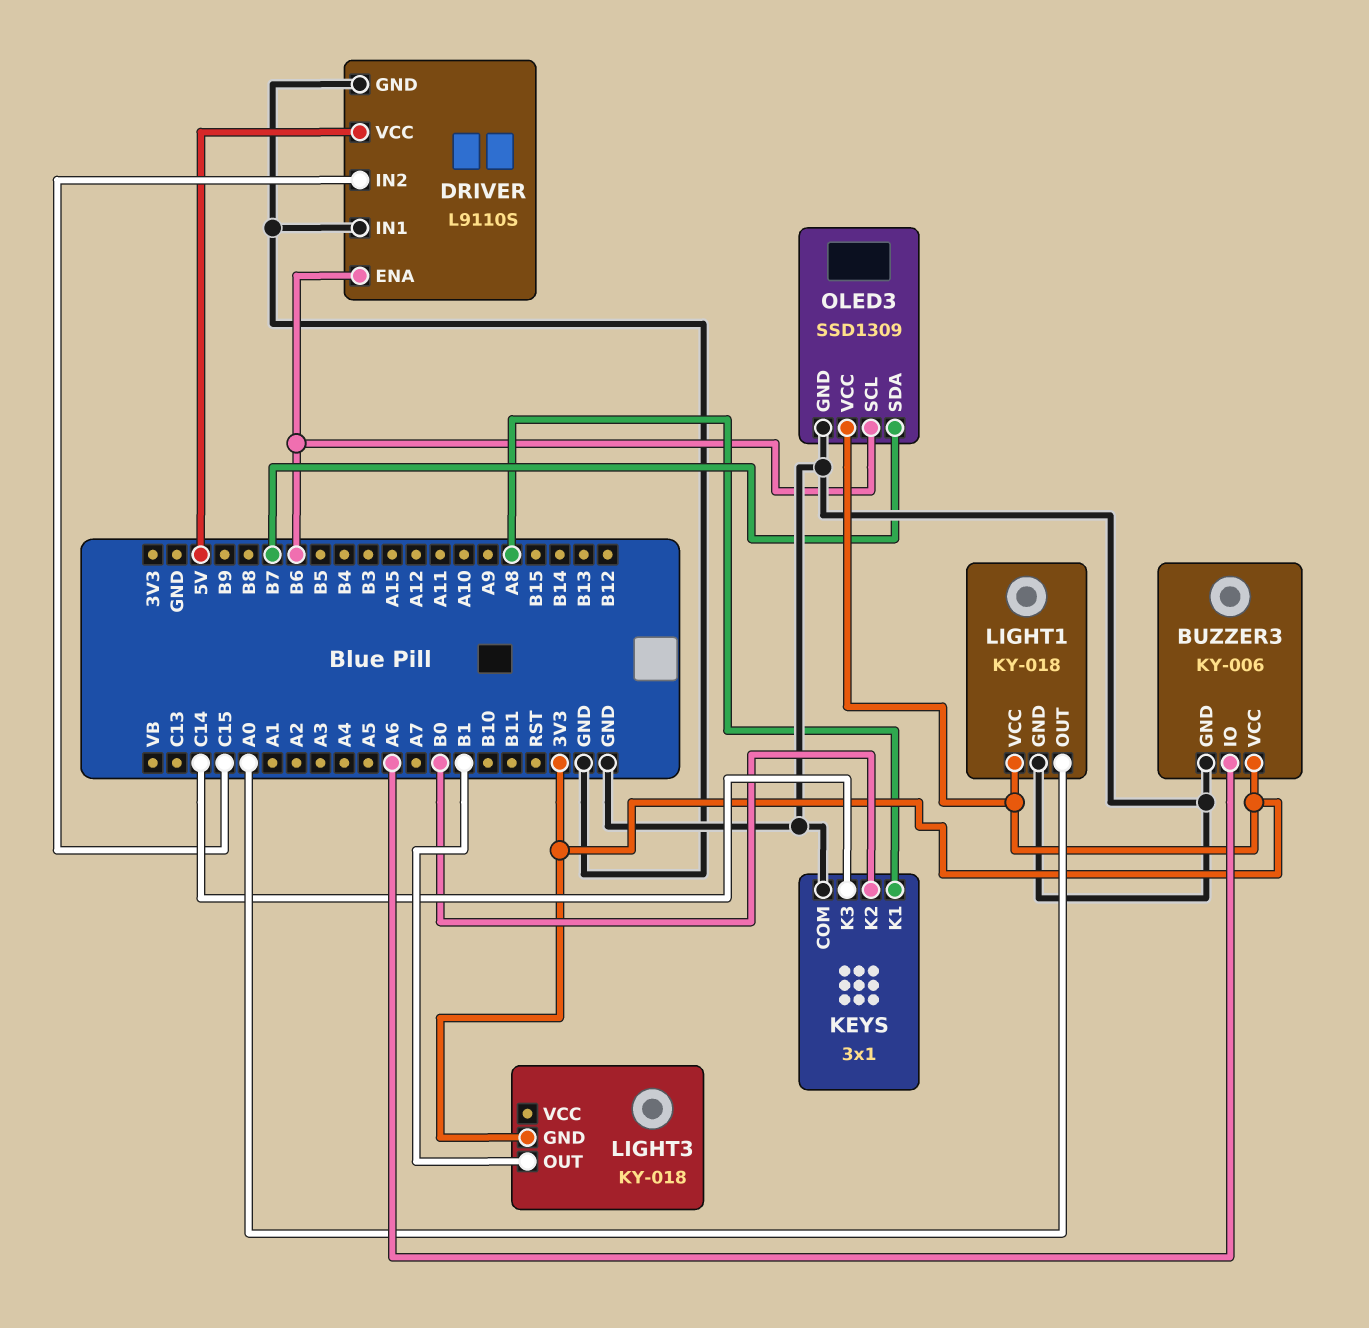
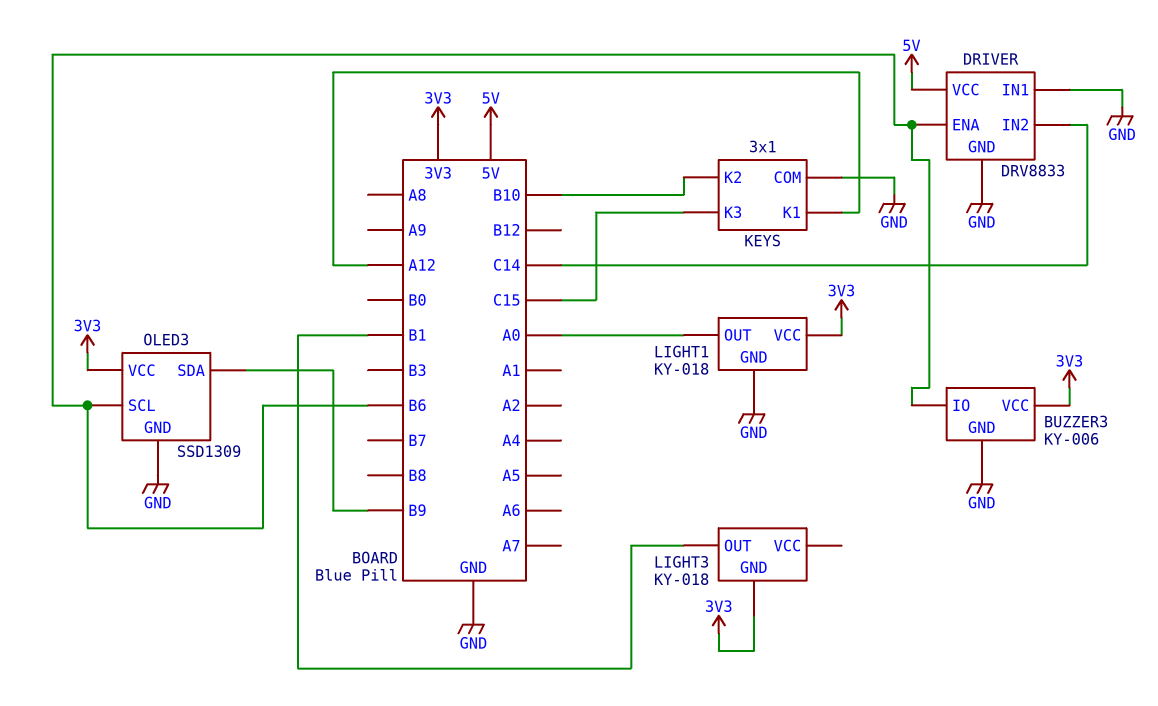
BUZZER3 pin IO: A6 -> B6
DRIVER: L9110S -> DRV8833
DRIVER pin IN2: C15 -> C14
KEYS pin K1: A8 -> A12
KEYS pin K2: B0 -> B10
KEYS pin K3: C14 -> C15
OLED3 pin SDA: B7 -> B9

